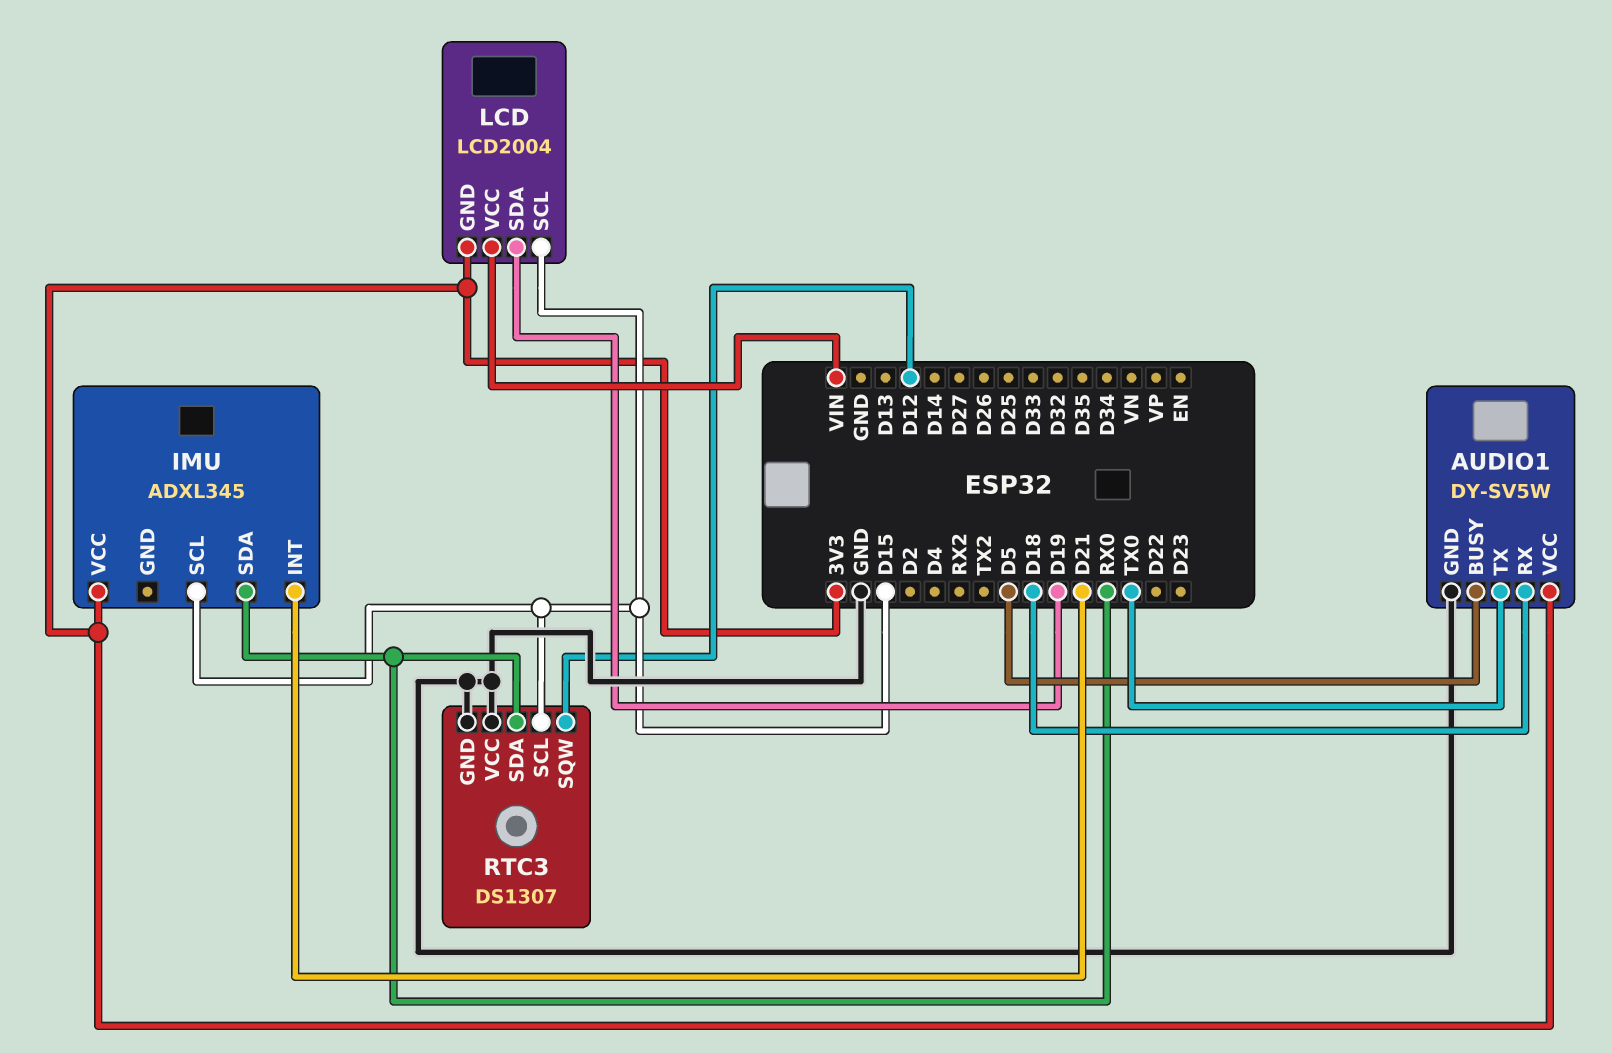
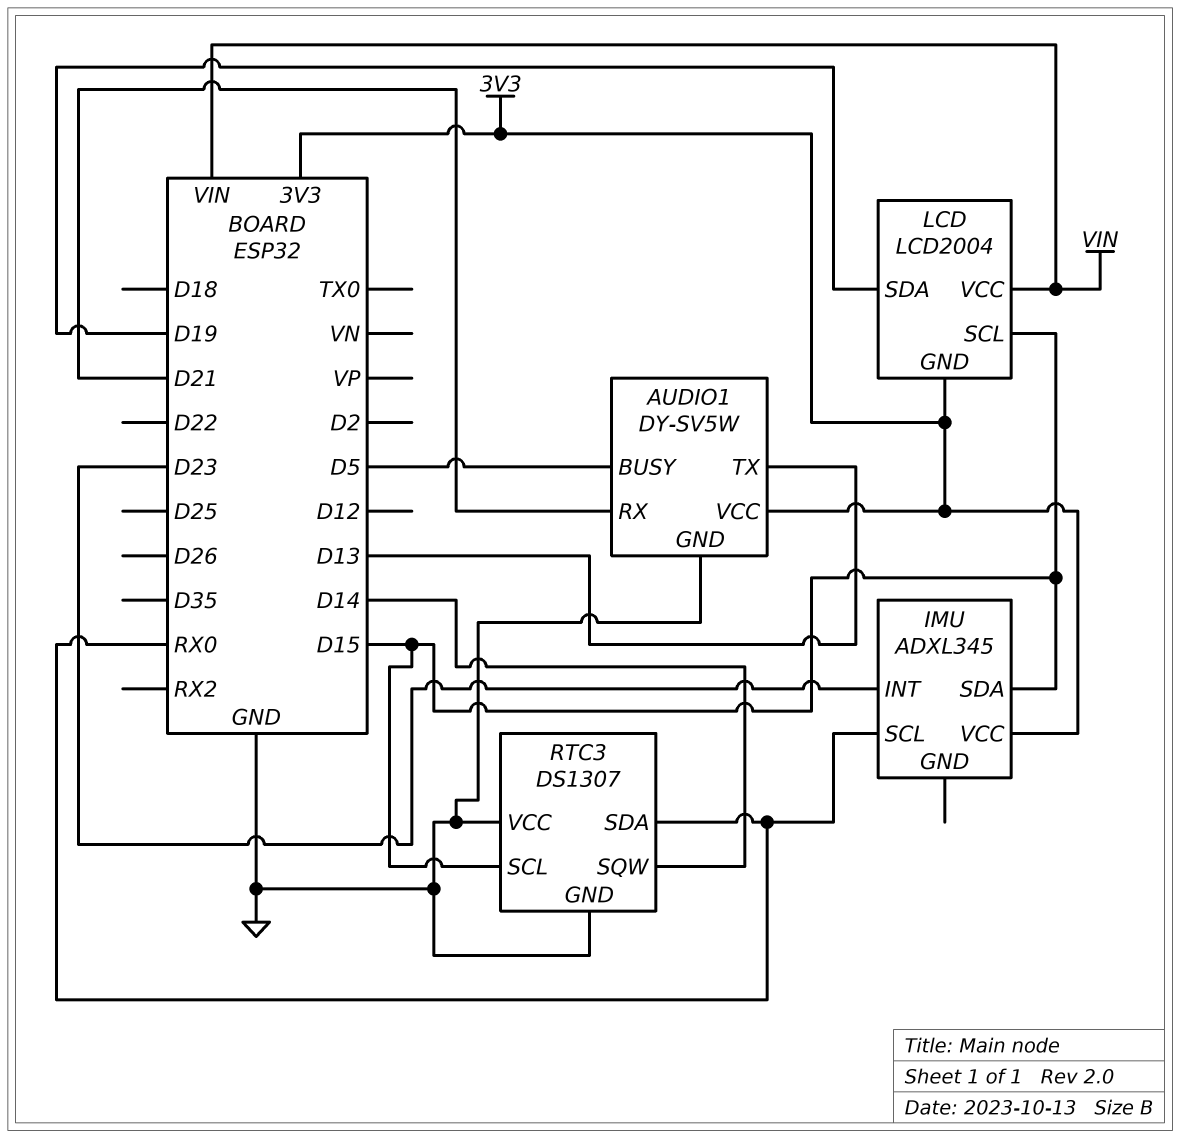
AUDIO1 pin RX: D18 -> D21
AUDIO1 pin TX: TX0 -> D13
IMU pin INT: D21 -> D23
IMU pin SCL: D15 -> RX0
IMU pin SDA: RX0 -> D15
RTC3 pin SQW: D12 -> D14

